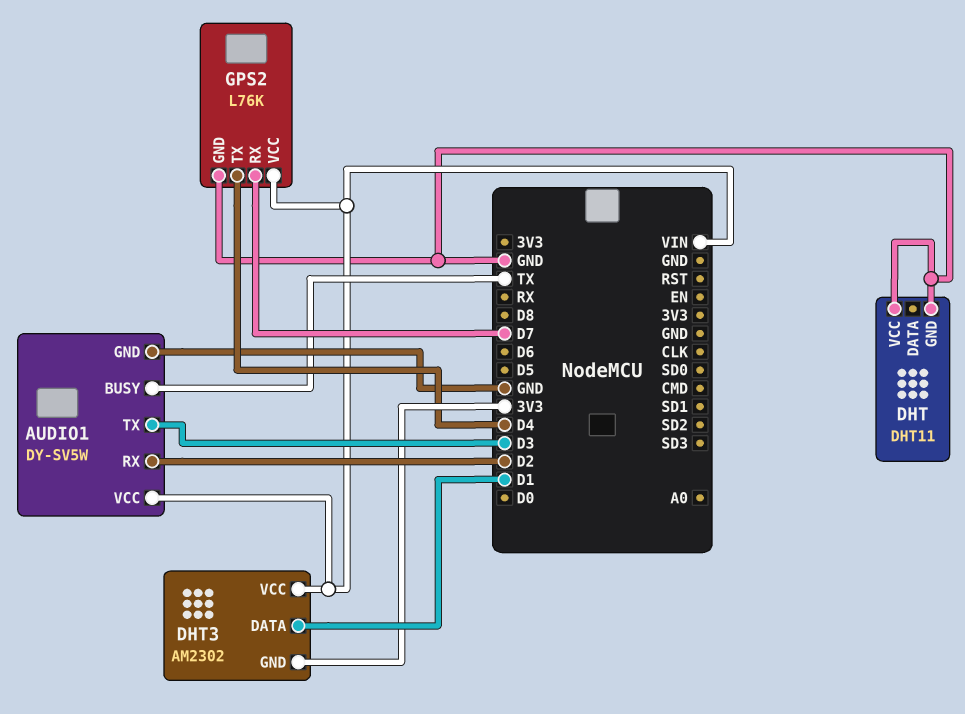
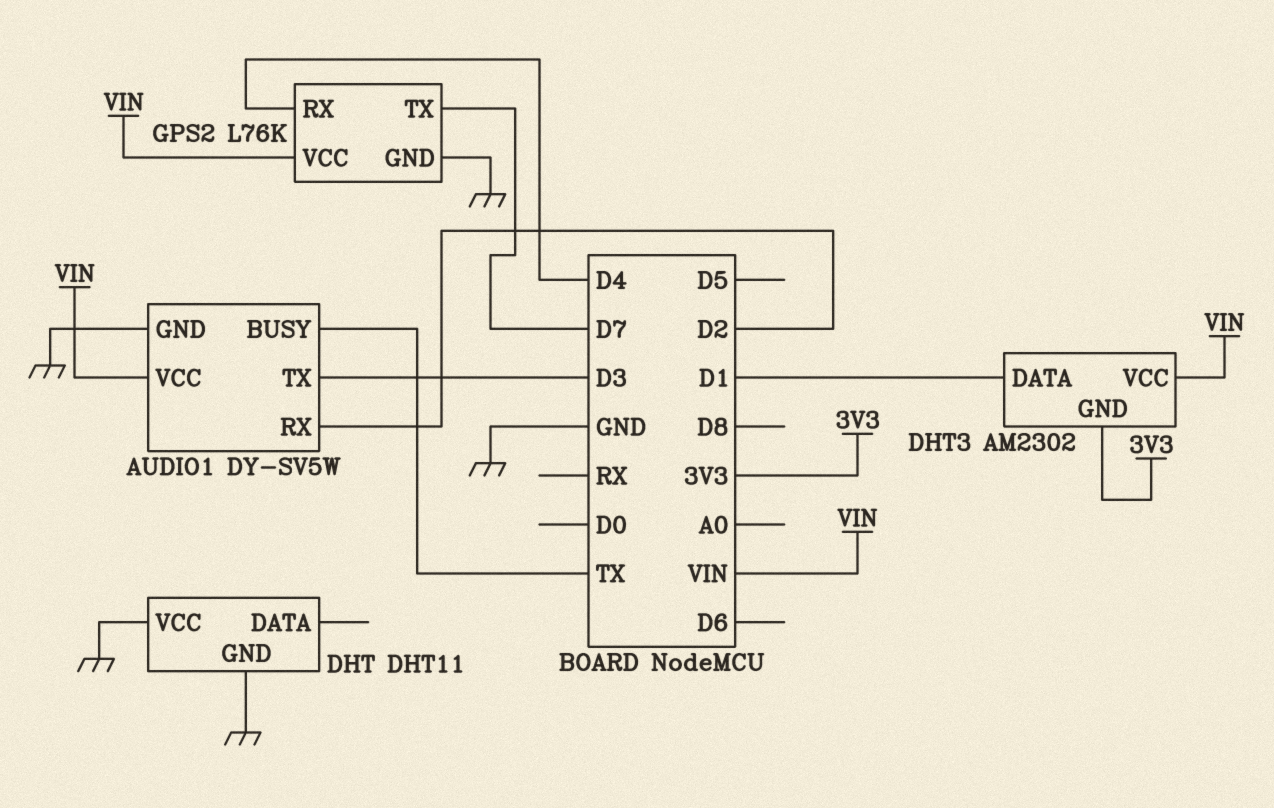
GPS2 pin RX: D7 -> D4
GPS2 pin TX: D4 -> D7

